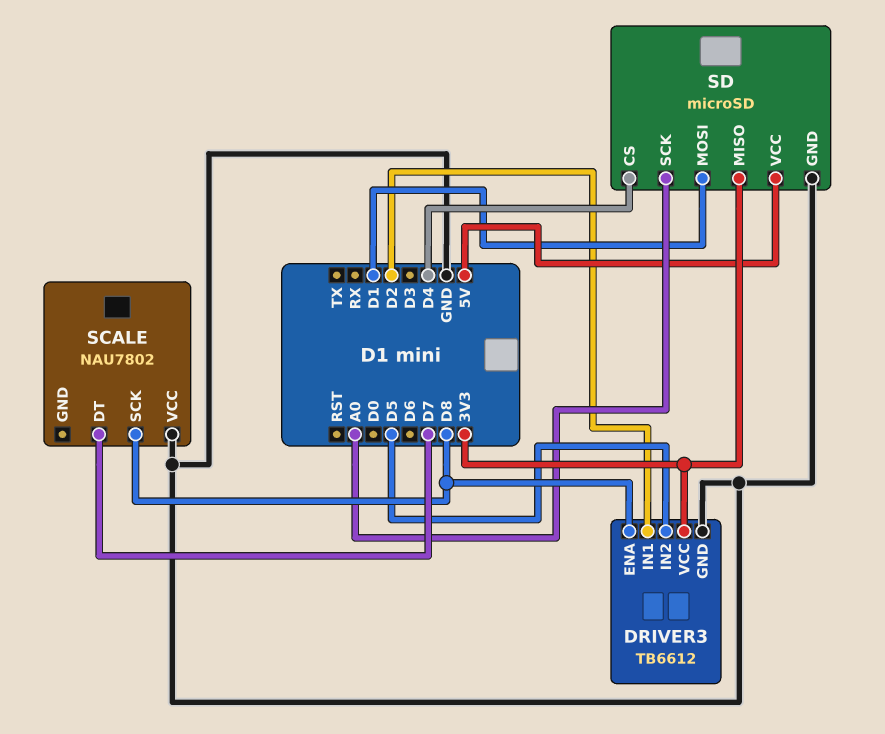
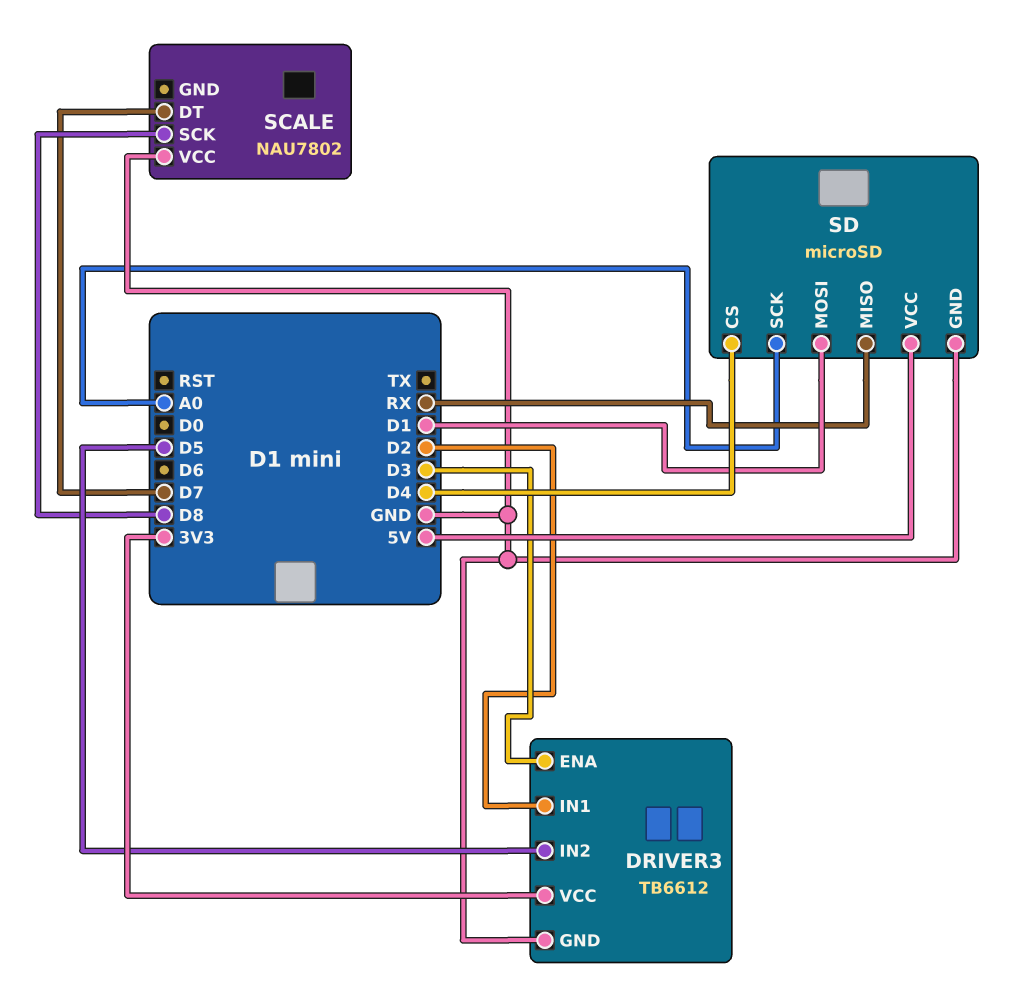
DRIVER3 pin ENA: D8 -> D3
SD pin MISO: 3V3 -> RX

